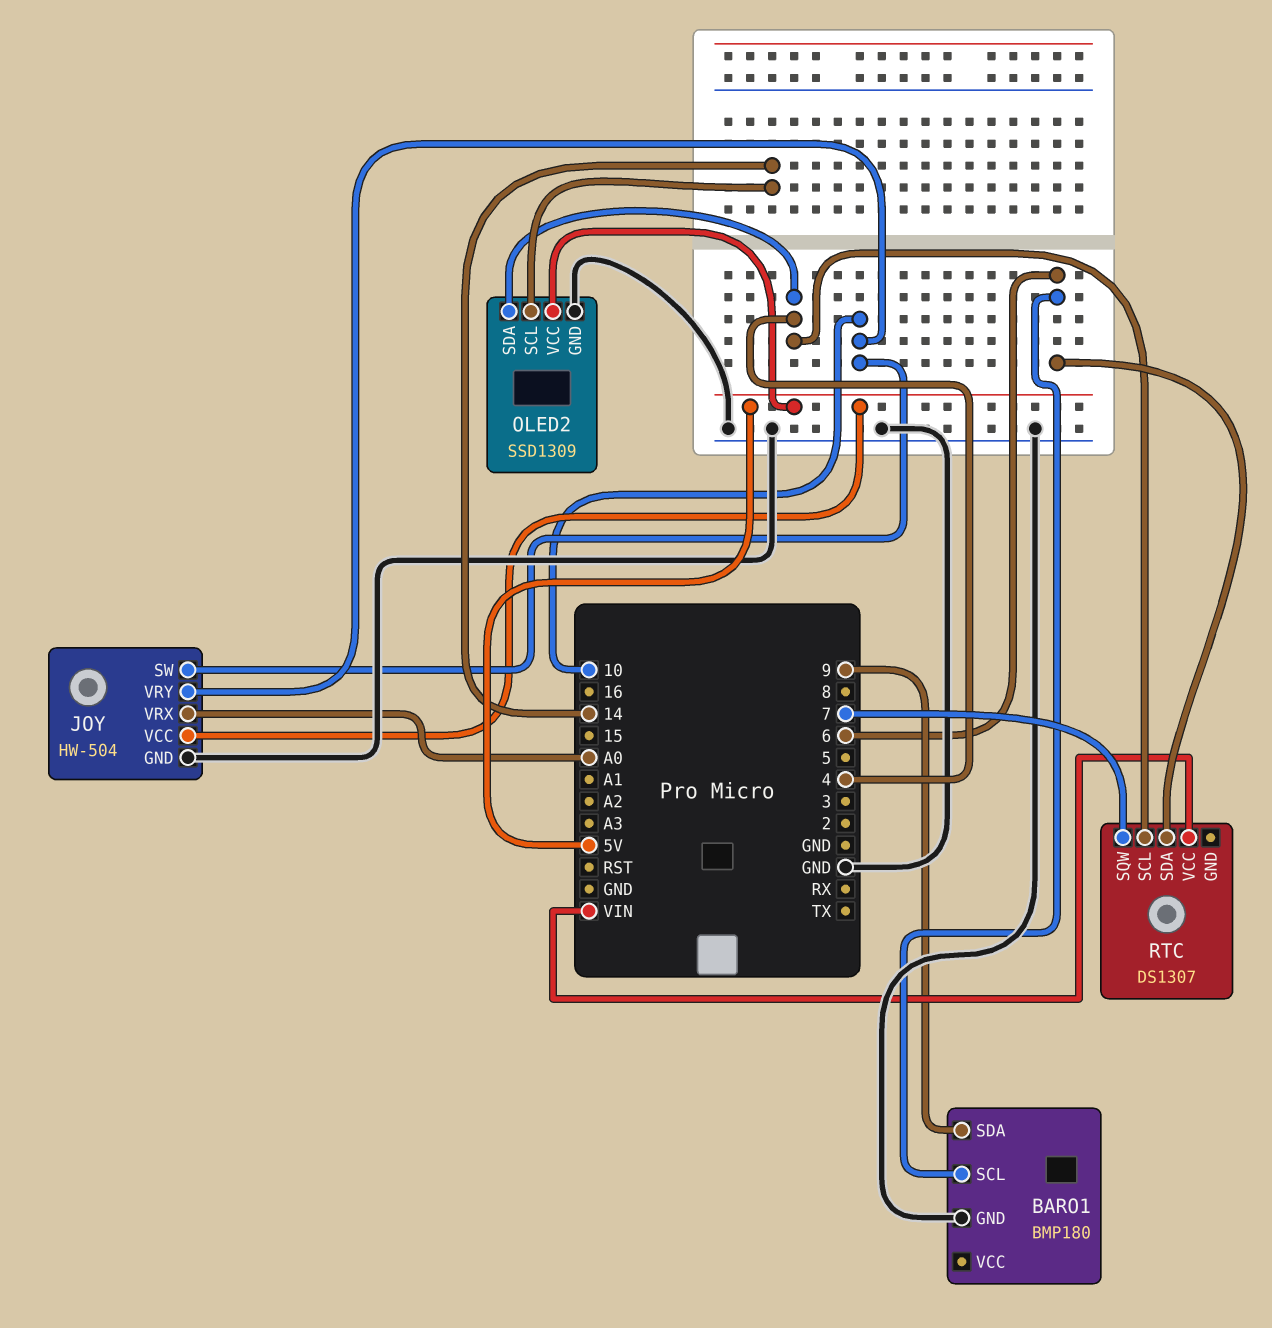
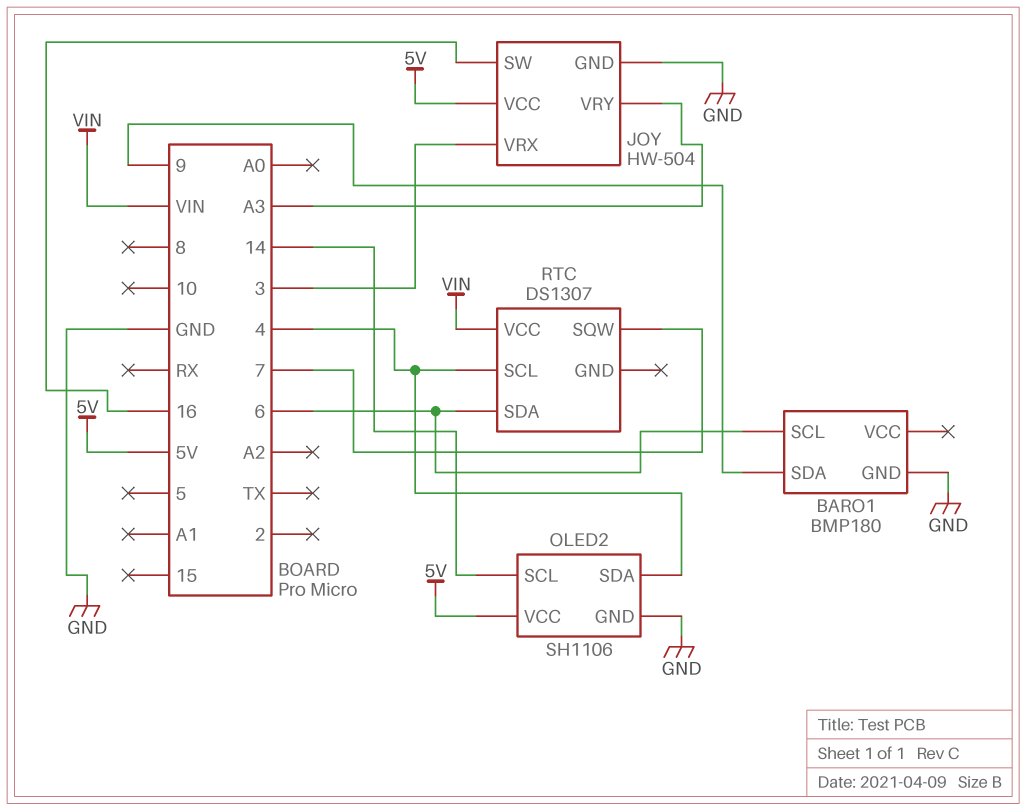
JOY pin SW: 10 -> 16
JOY pin VRX: A0 -> 3
JOY pin VRY: 10 -> A3
OLED2: SSD1309 -> SH1106

